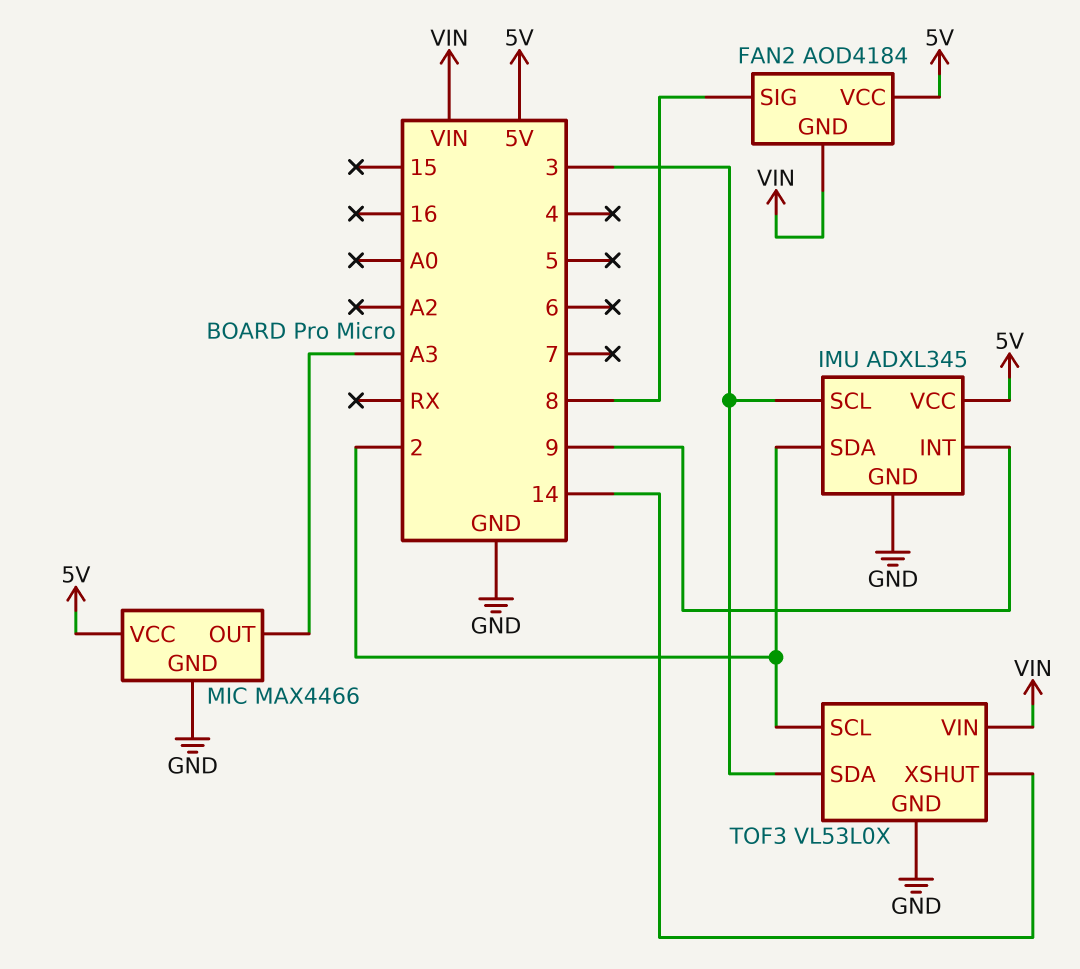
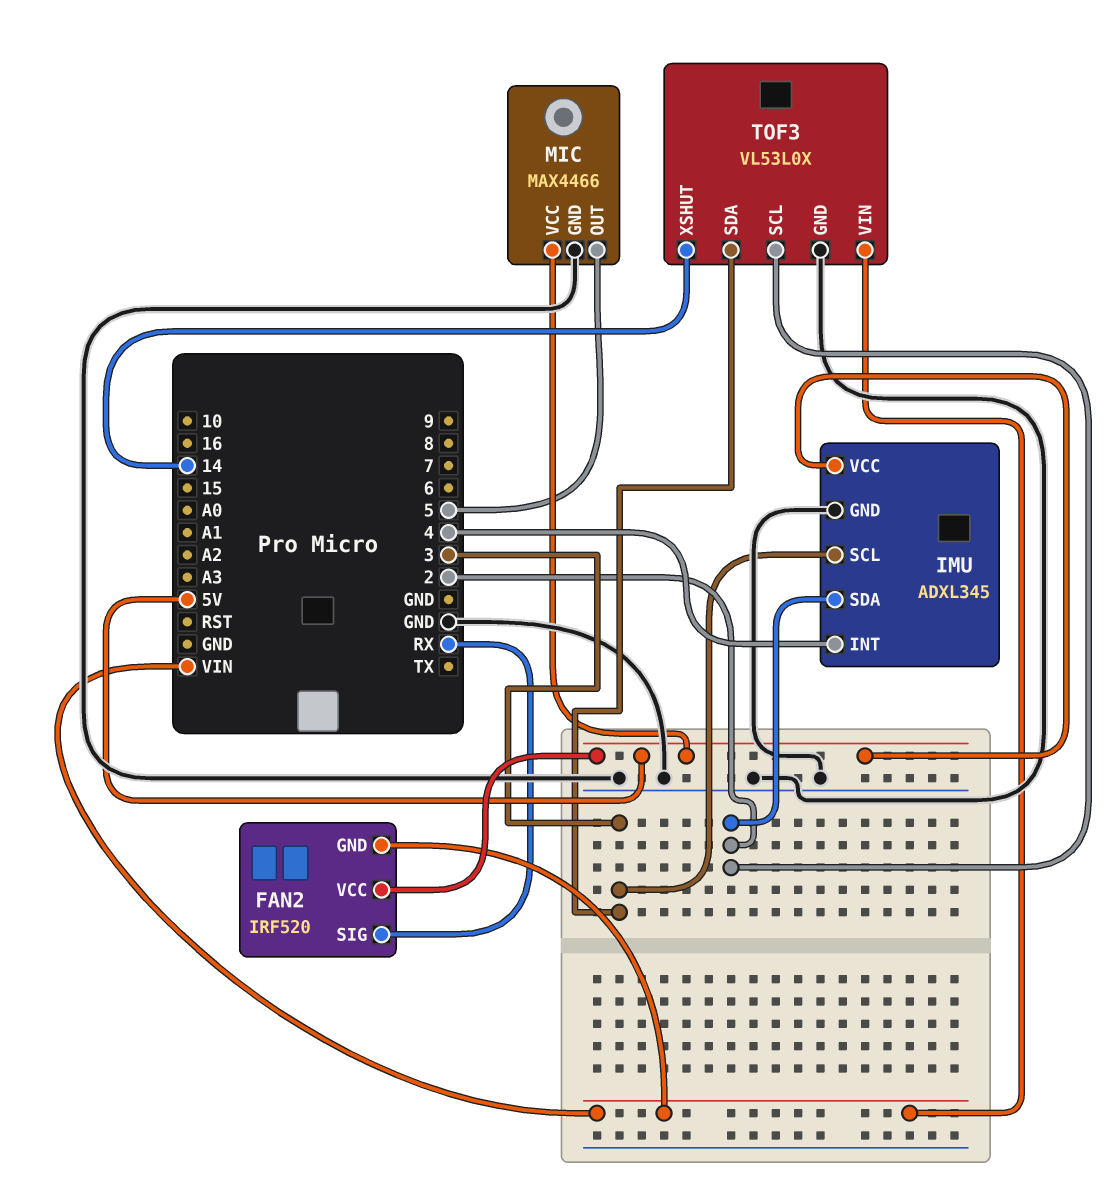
FAN2: AOD4184 -> IRF520
FAN2 pin SIG: 8 -> RX
IMU pin INT: 9 -> 4
MIC pin OUT: A3 -> 5

